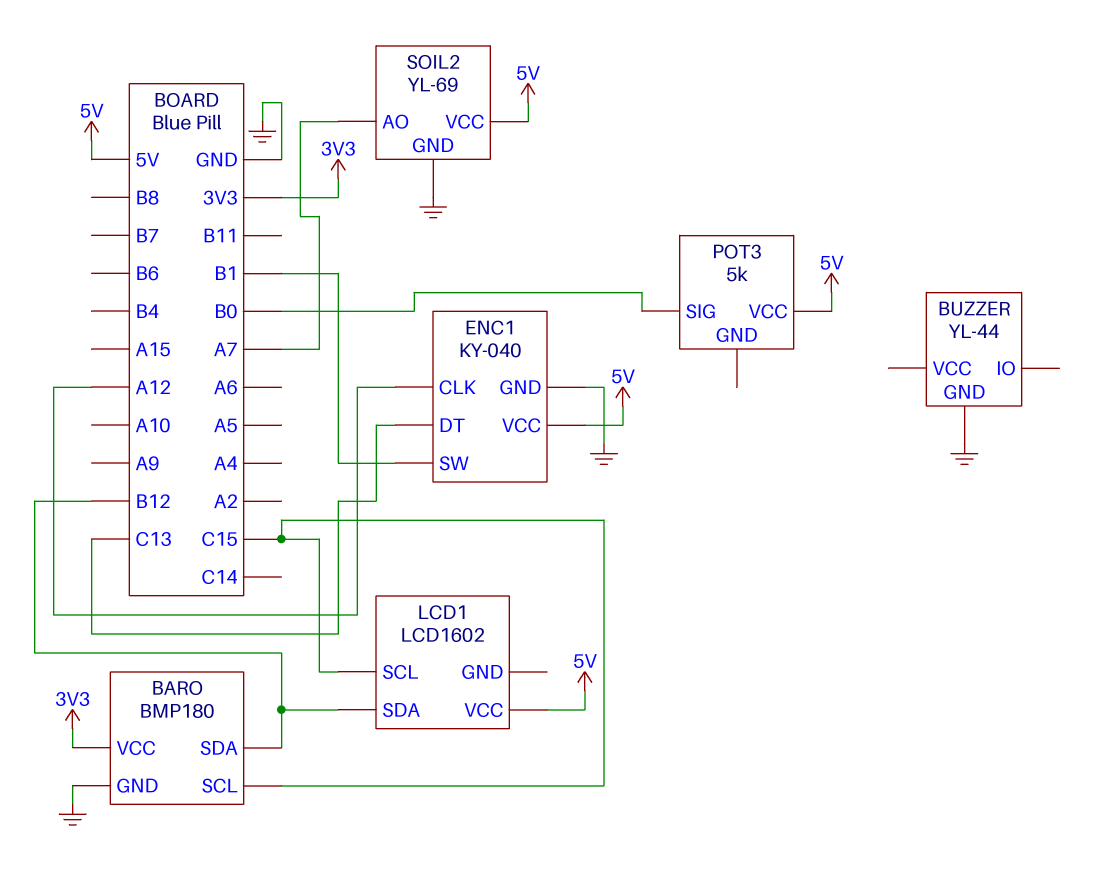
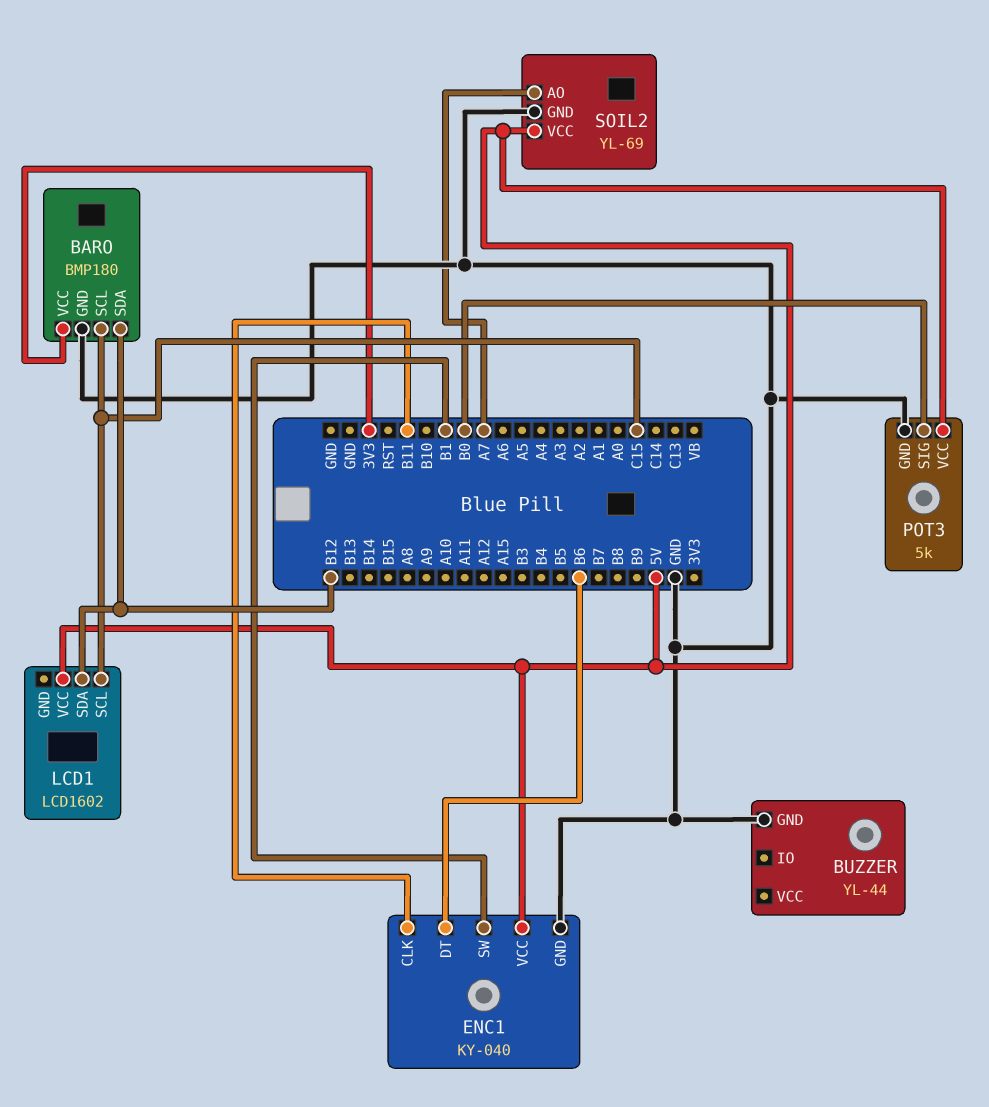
ENC1 pin CLK: A12 -> B11
ENC1 pin DT: C13 -> B6
POT3 pin GND: none -> GND

